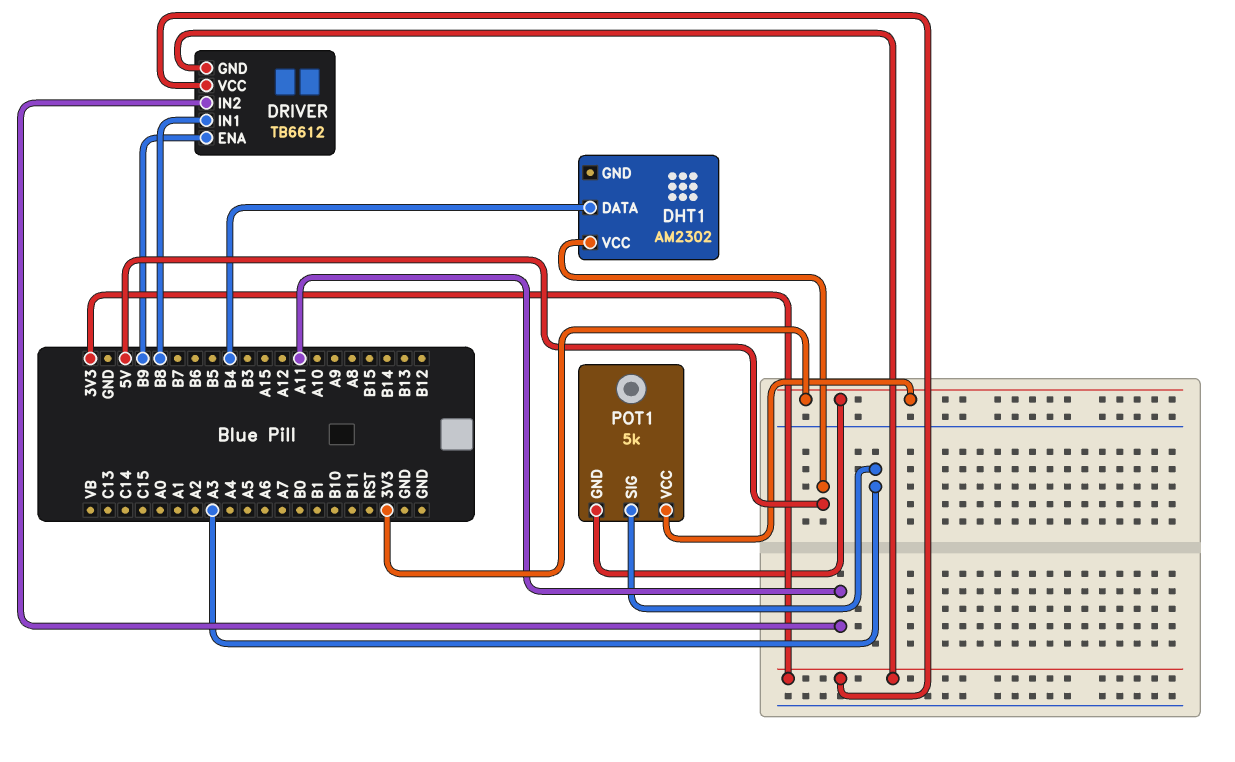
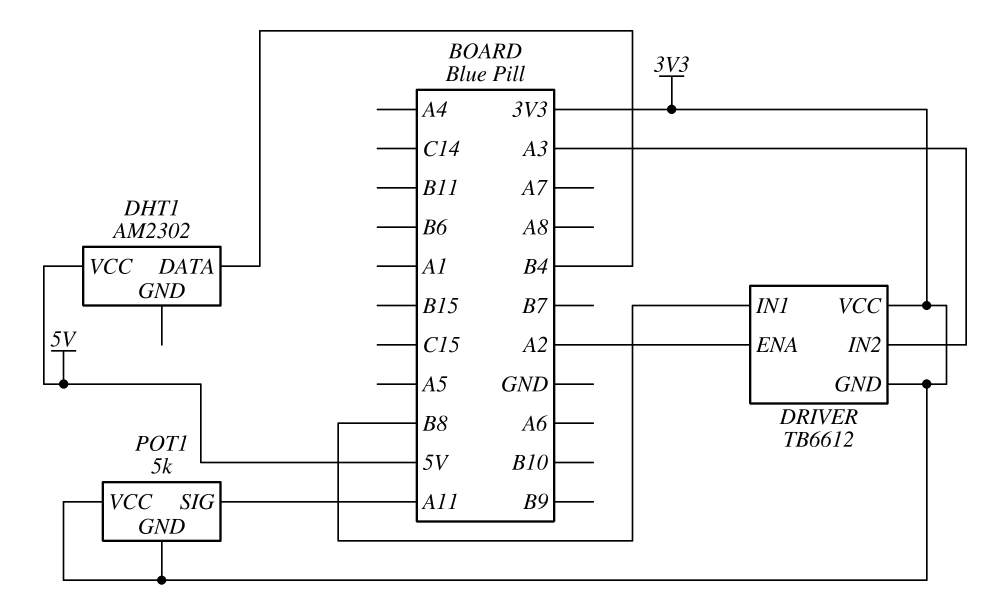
DRIVER pin ENA: B9 -> A2
DRIVER pin IN2: A11 -> A3
POT1 pin SIG: A3 -> A11

